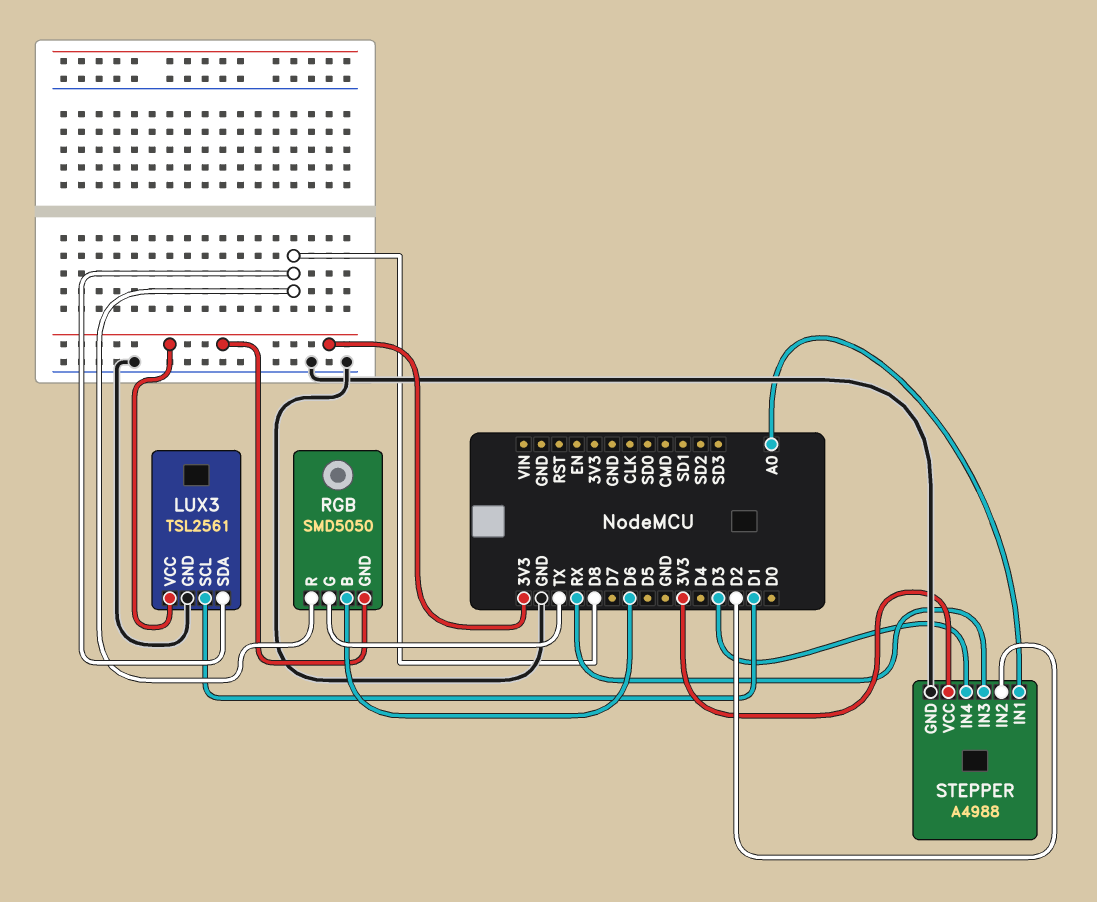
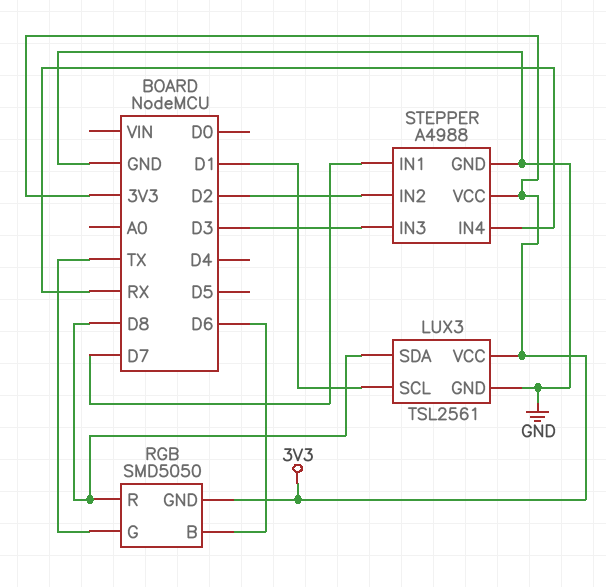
STEPPER pin IN1: A0 -> D7
STEPPER pin IN3: RX -> D3
STEPPER pin IN4: D3 -> RX

